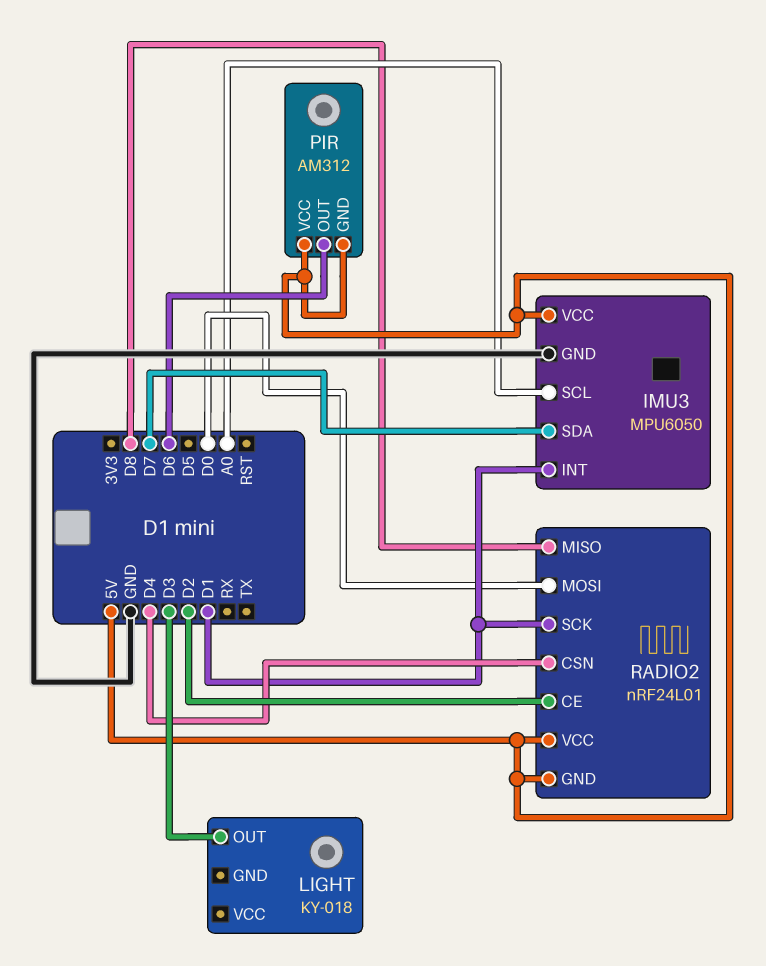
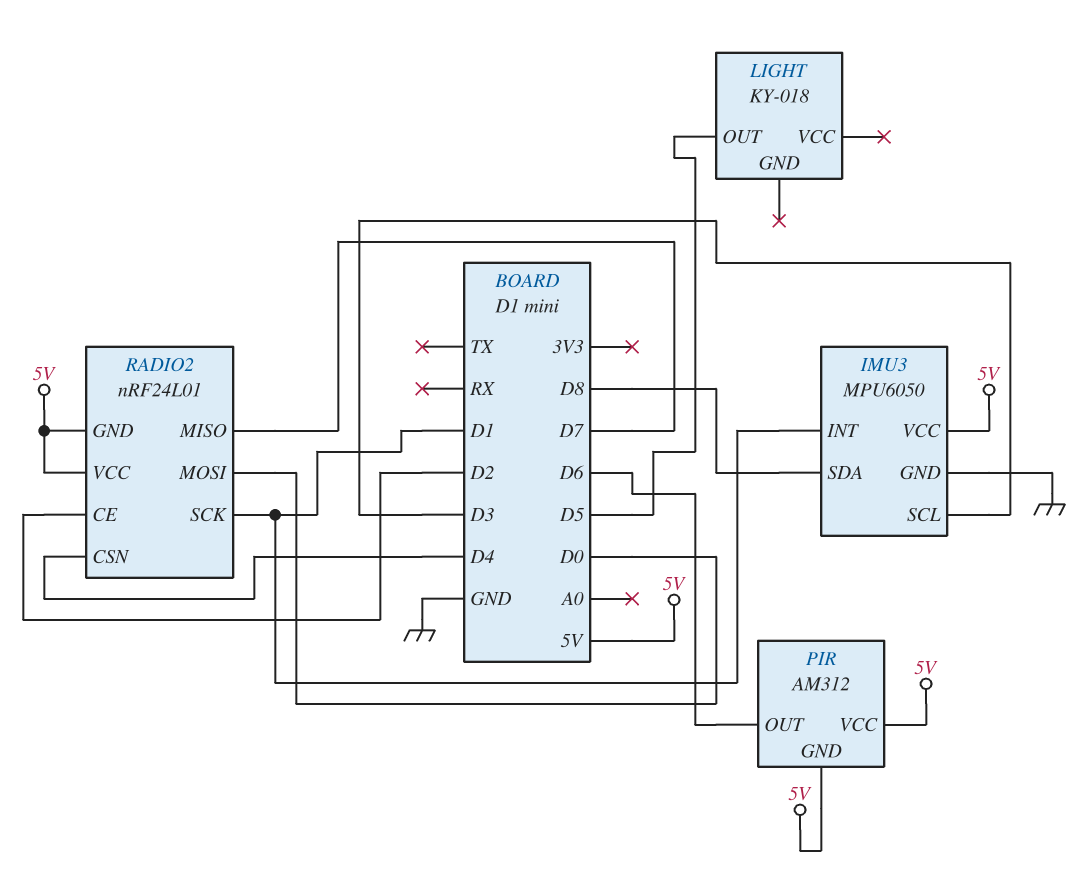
IMU3 pin SCL: A0 -> D3
IMU3 pin SDA: D7 -> D8
LIGHT pin OUT: D3 -> D5
RADIO2 pin MISO: D8 -> D7

